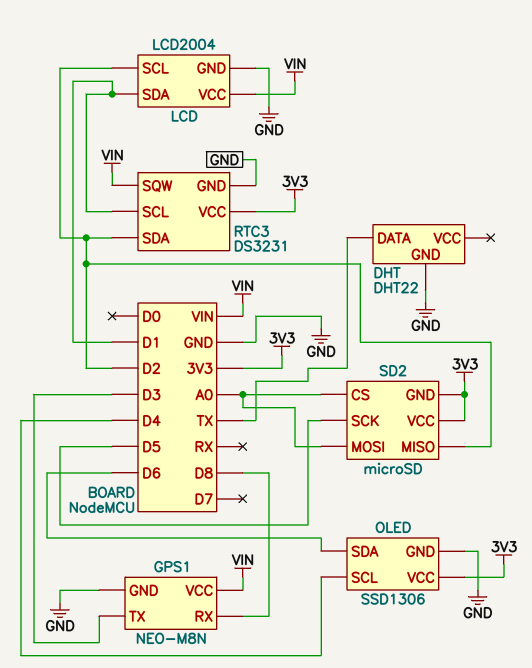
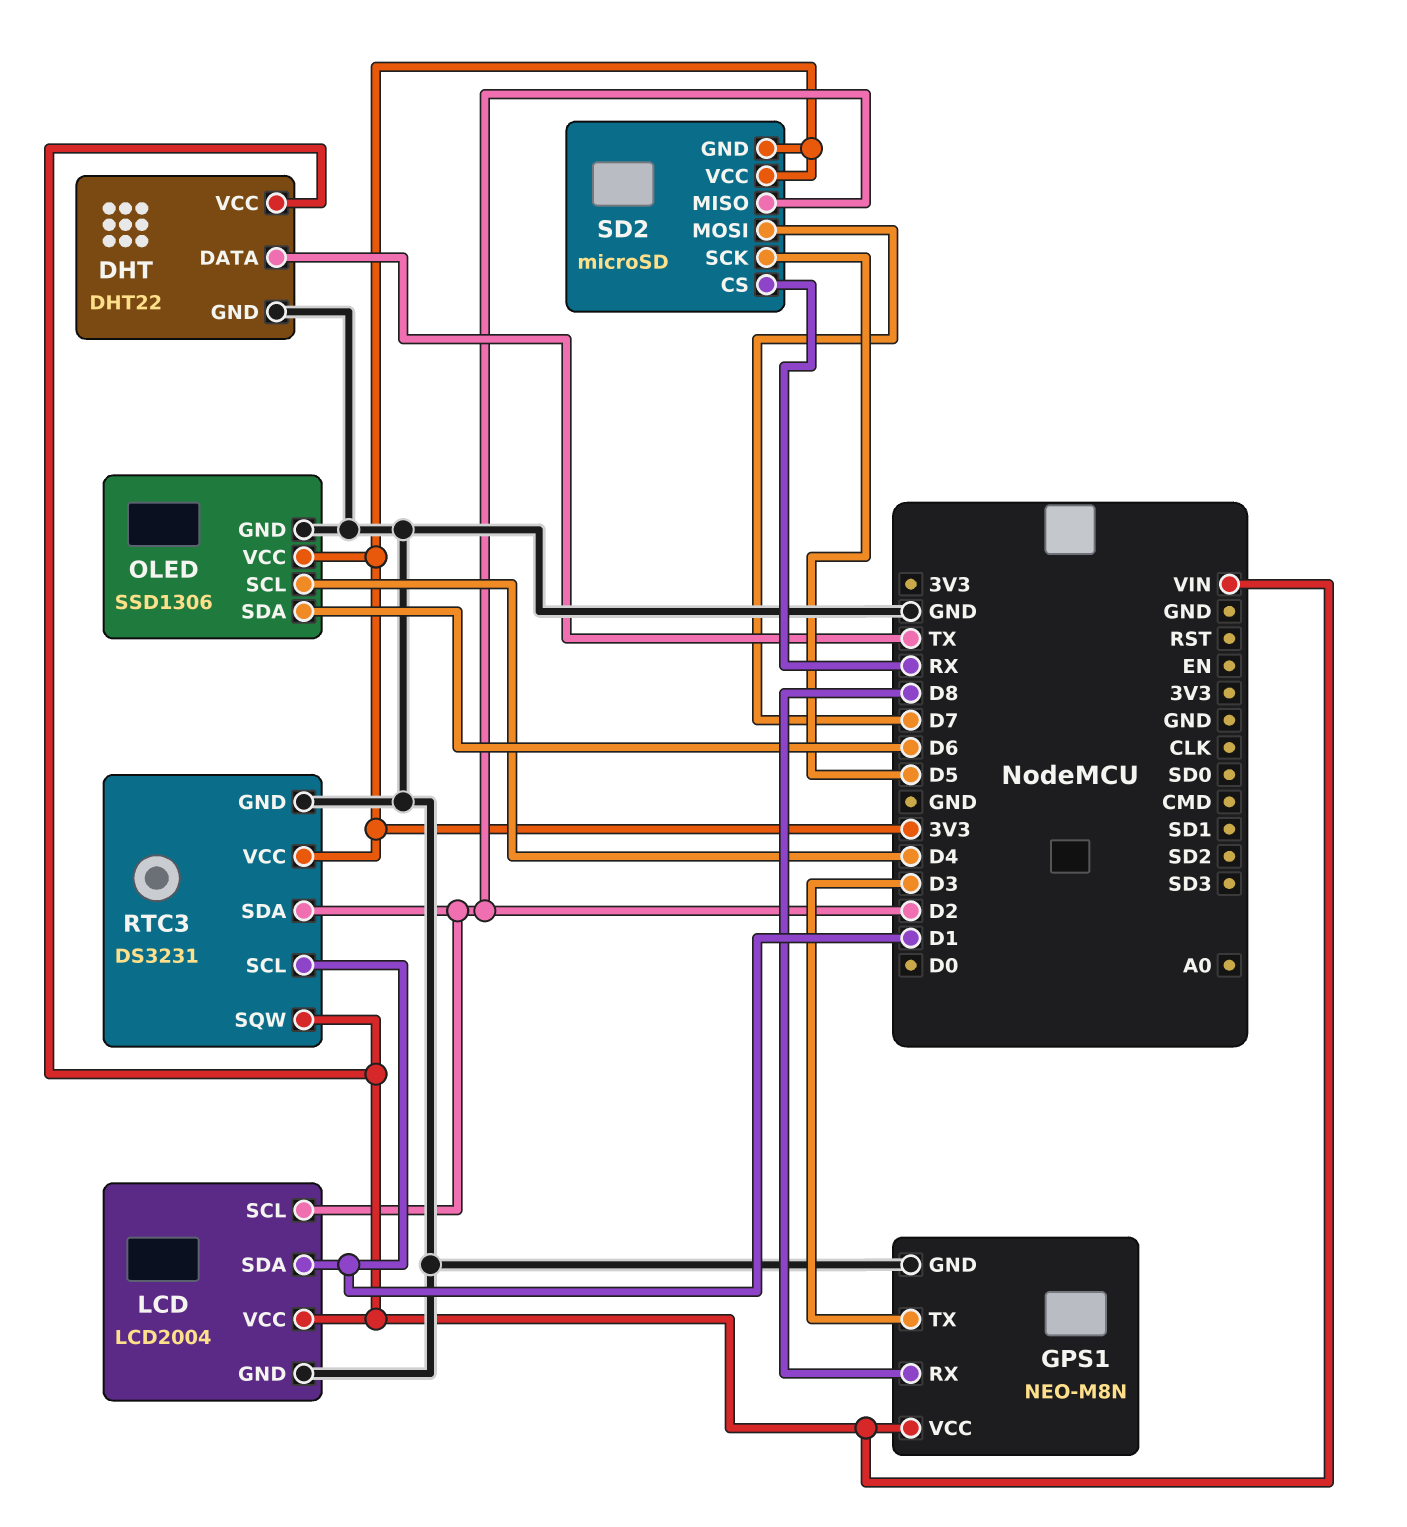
DHT pin VCC: none -> VIN
SD2 pin CS: A0 -> RX
SD2 pin MOSI: A0 -> D7

